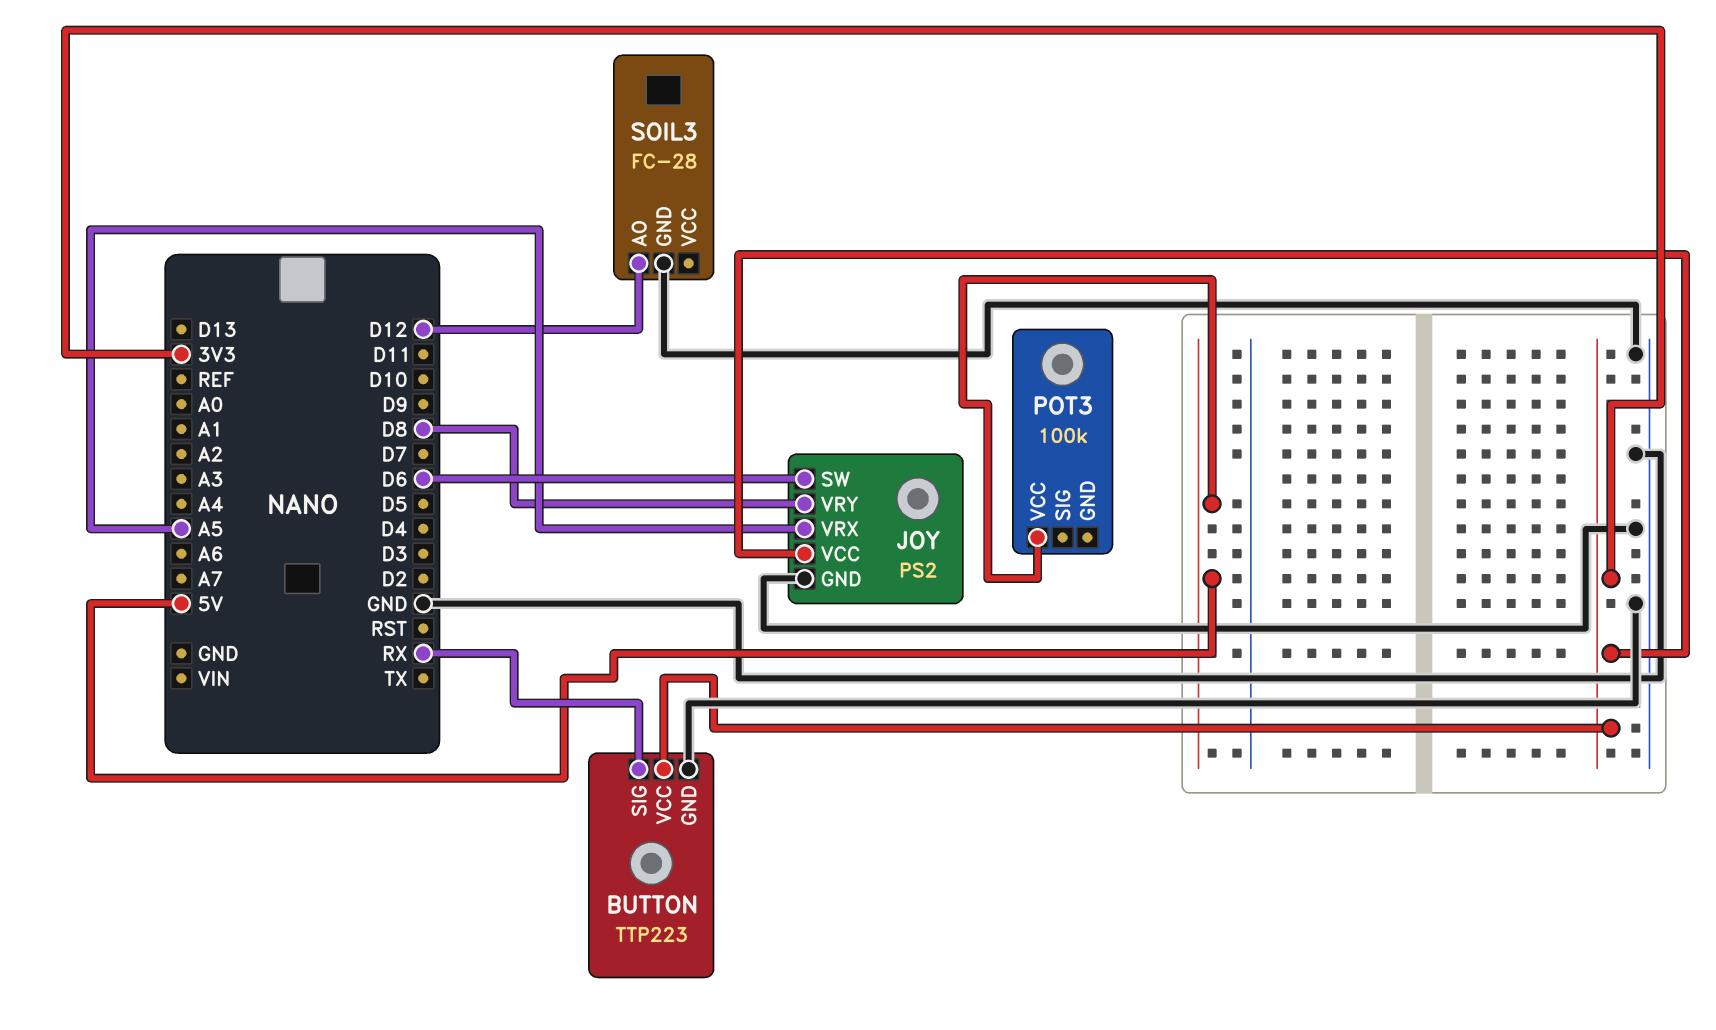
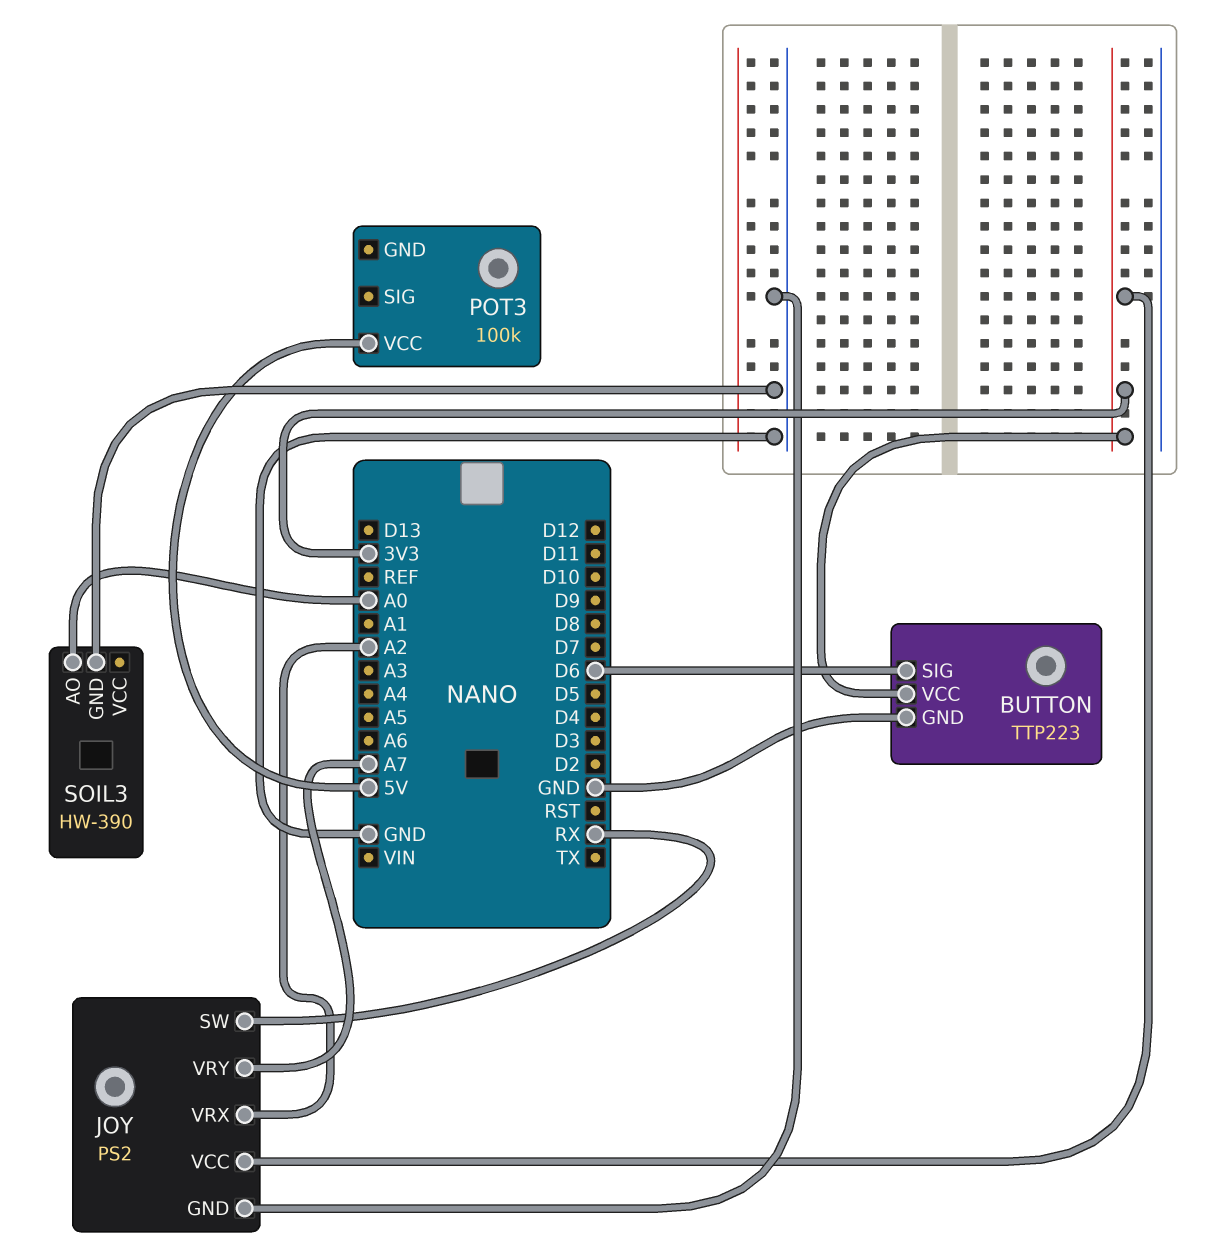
BUTTON pin SIG: RX -> D6
JOY pin SW: D6 -> RX
JOY pin VRX: A5 -> A2
JOY pin VRY: D8 -> A7
SOIL3: FC-28 -> HW-390
SOIL3 pin AO: D12 -> A0

